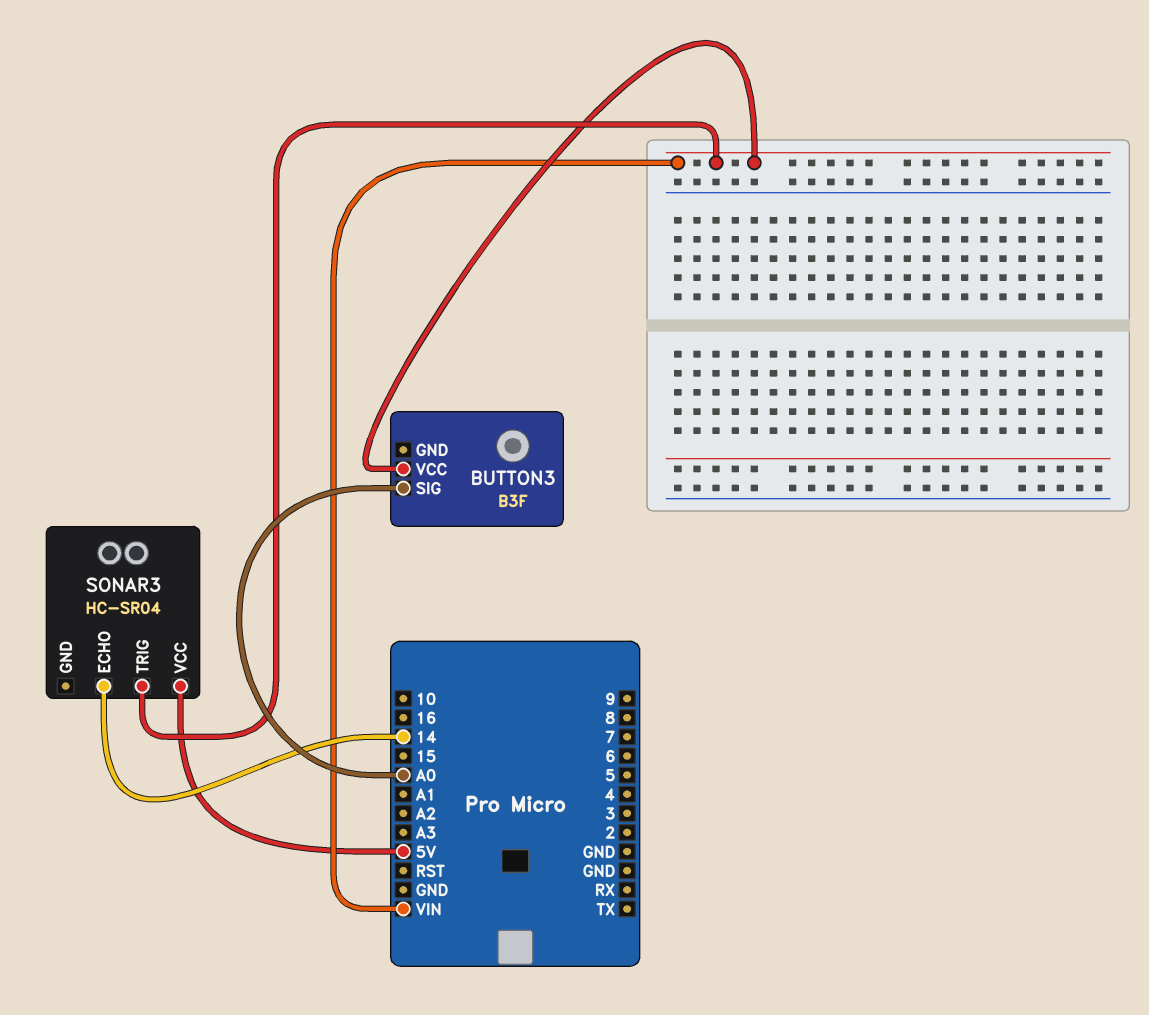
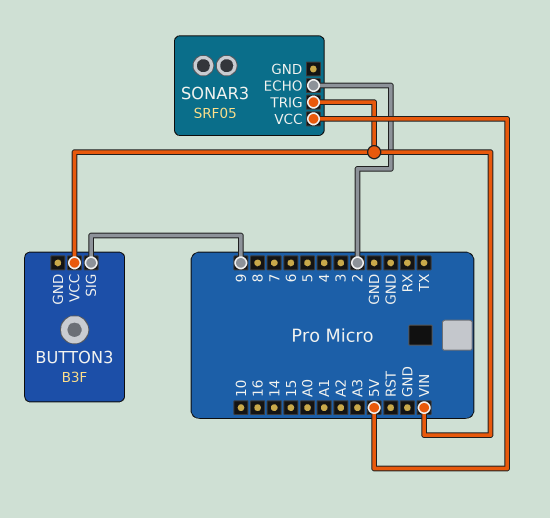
BUTTON3 pin SIG: A0 -> 9
SONAR3: HC-SR04 -> SRF05
SONAR3 pin ECHO: 14 -> 2

